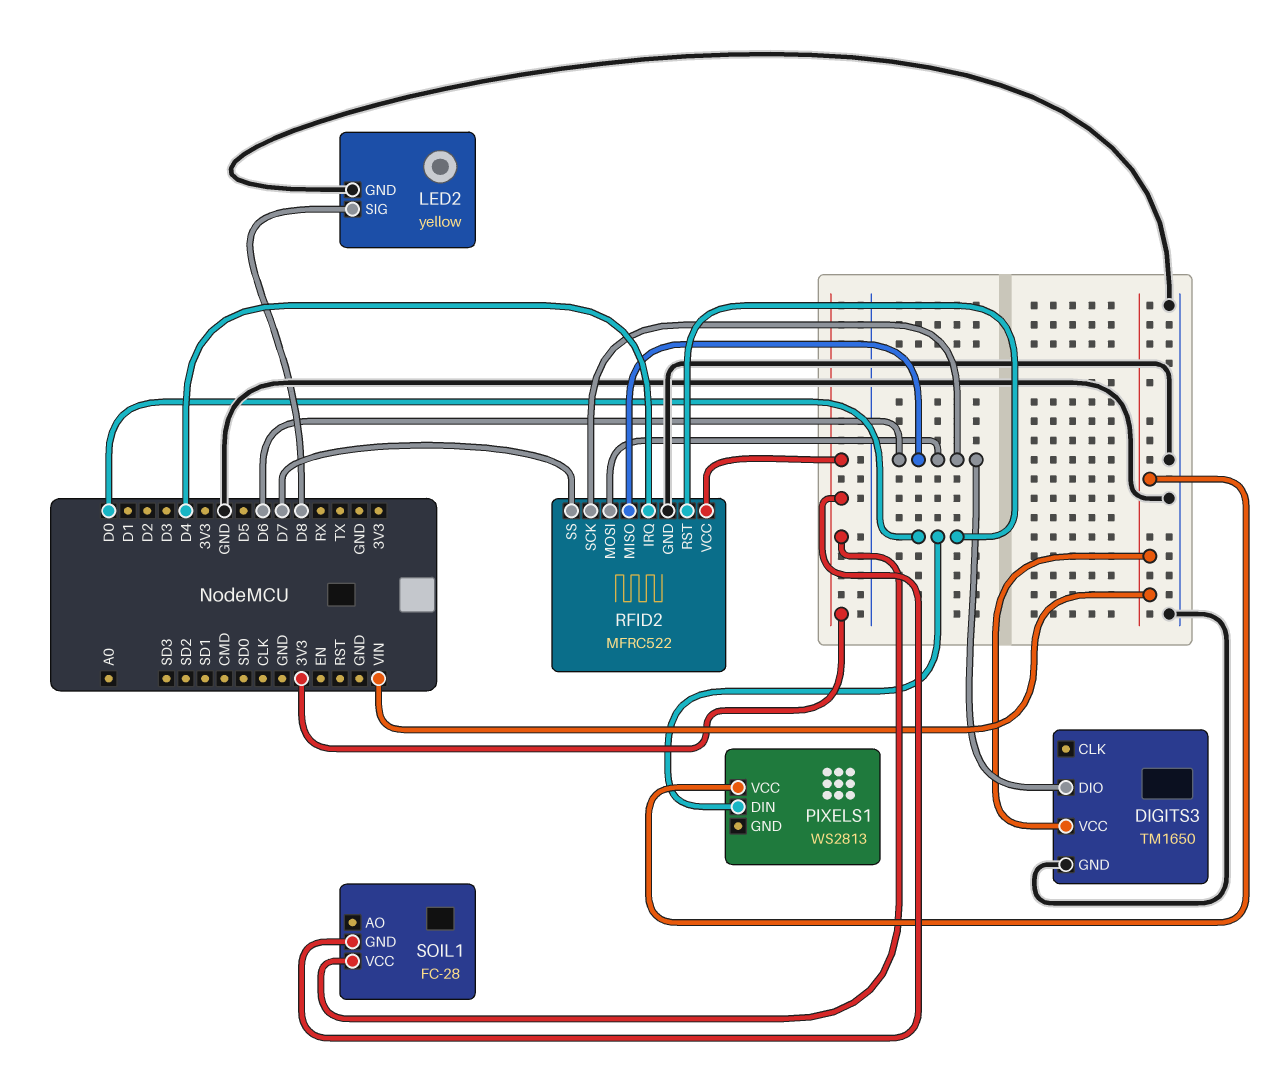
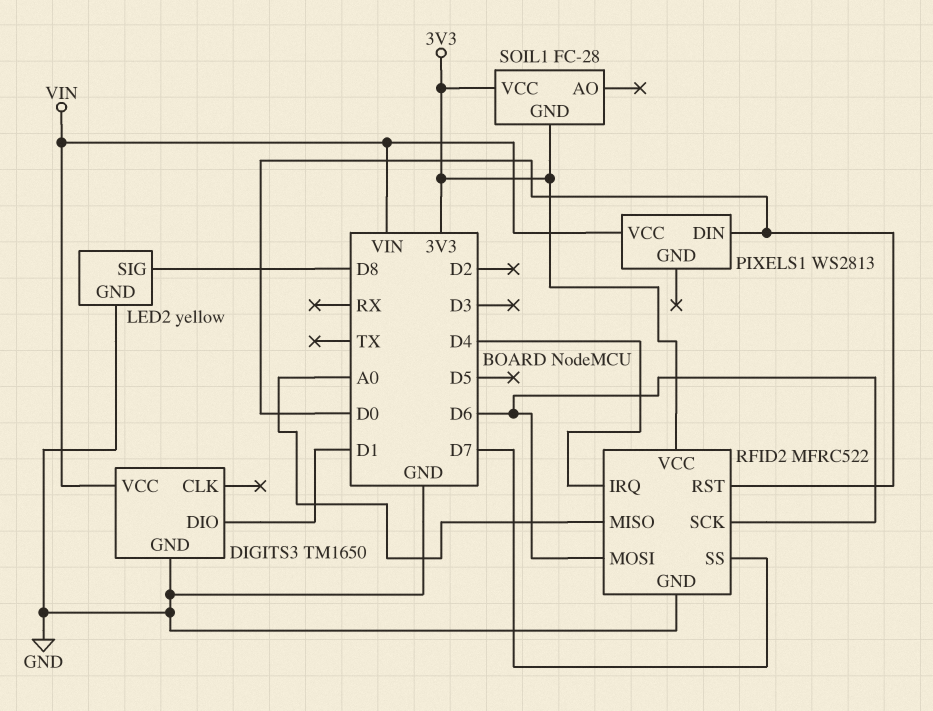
DIGITS3 pin DIO: D6 -> D1
RFID2 pin MISO: D6 -> A0

